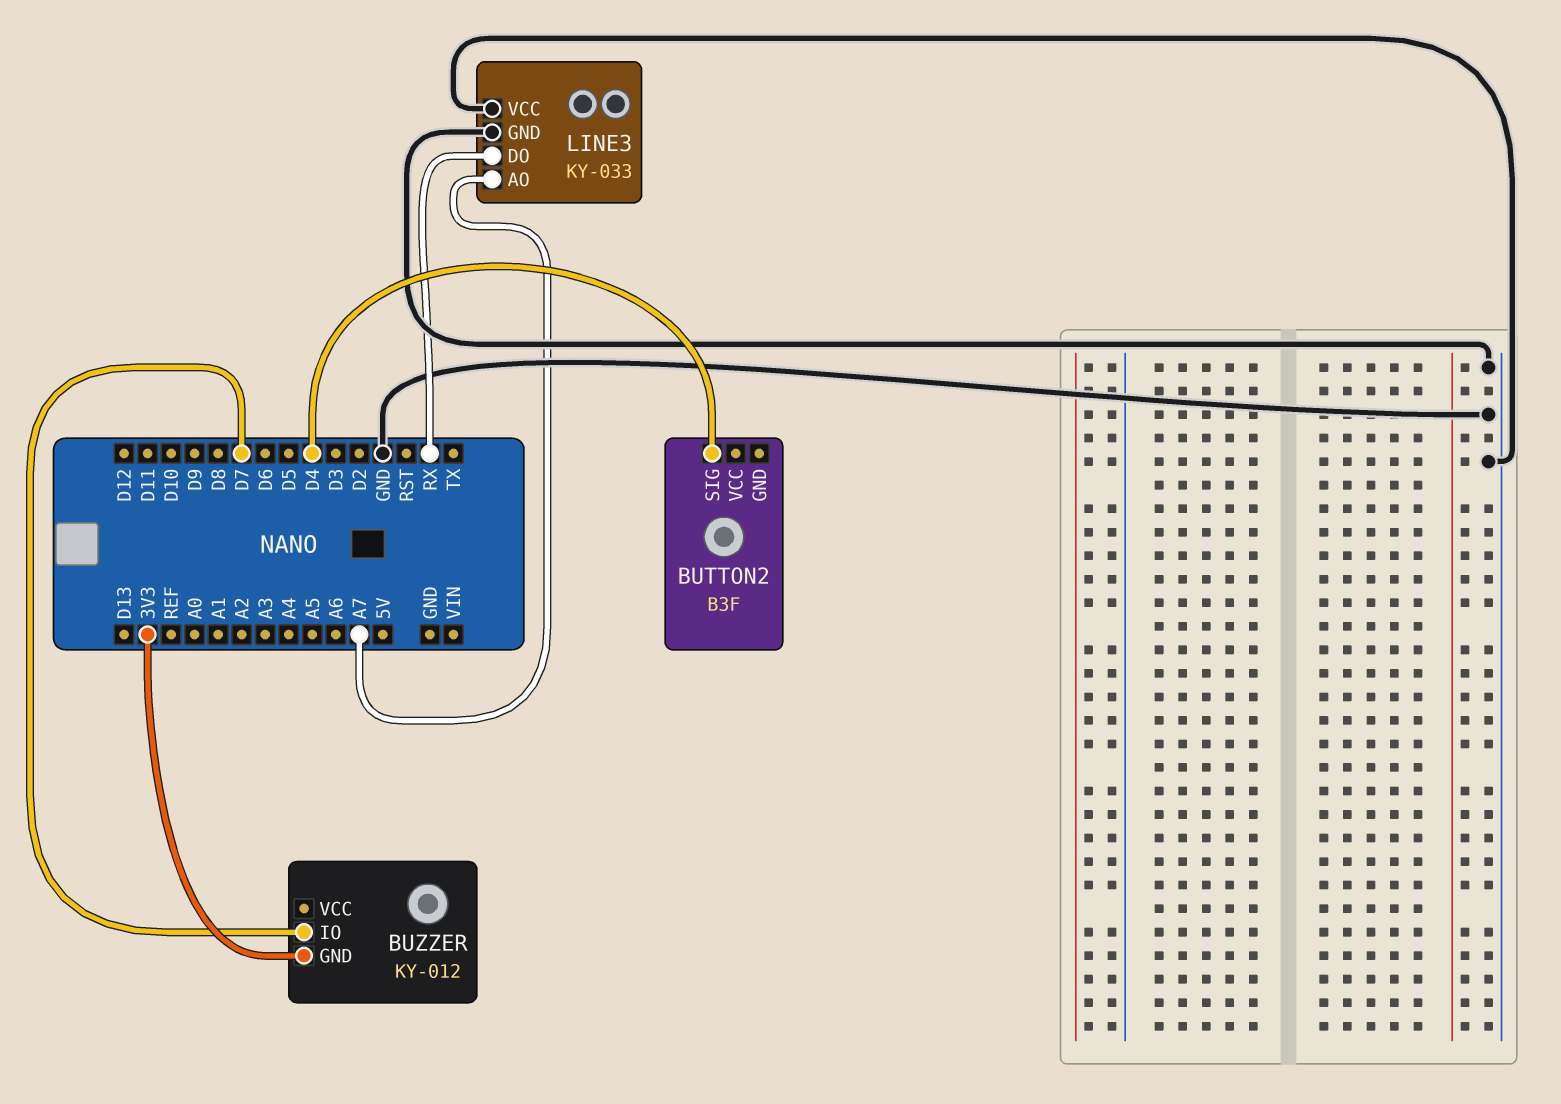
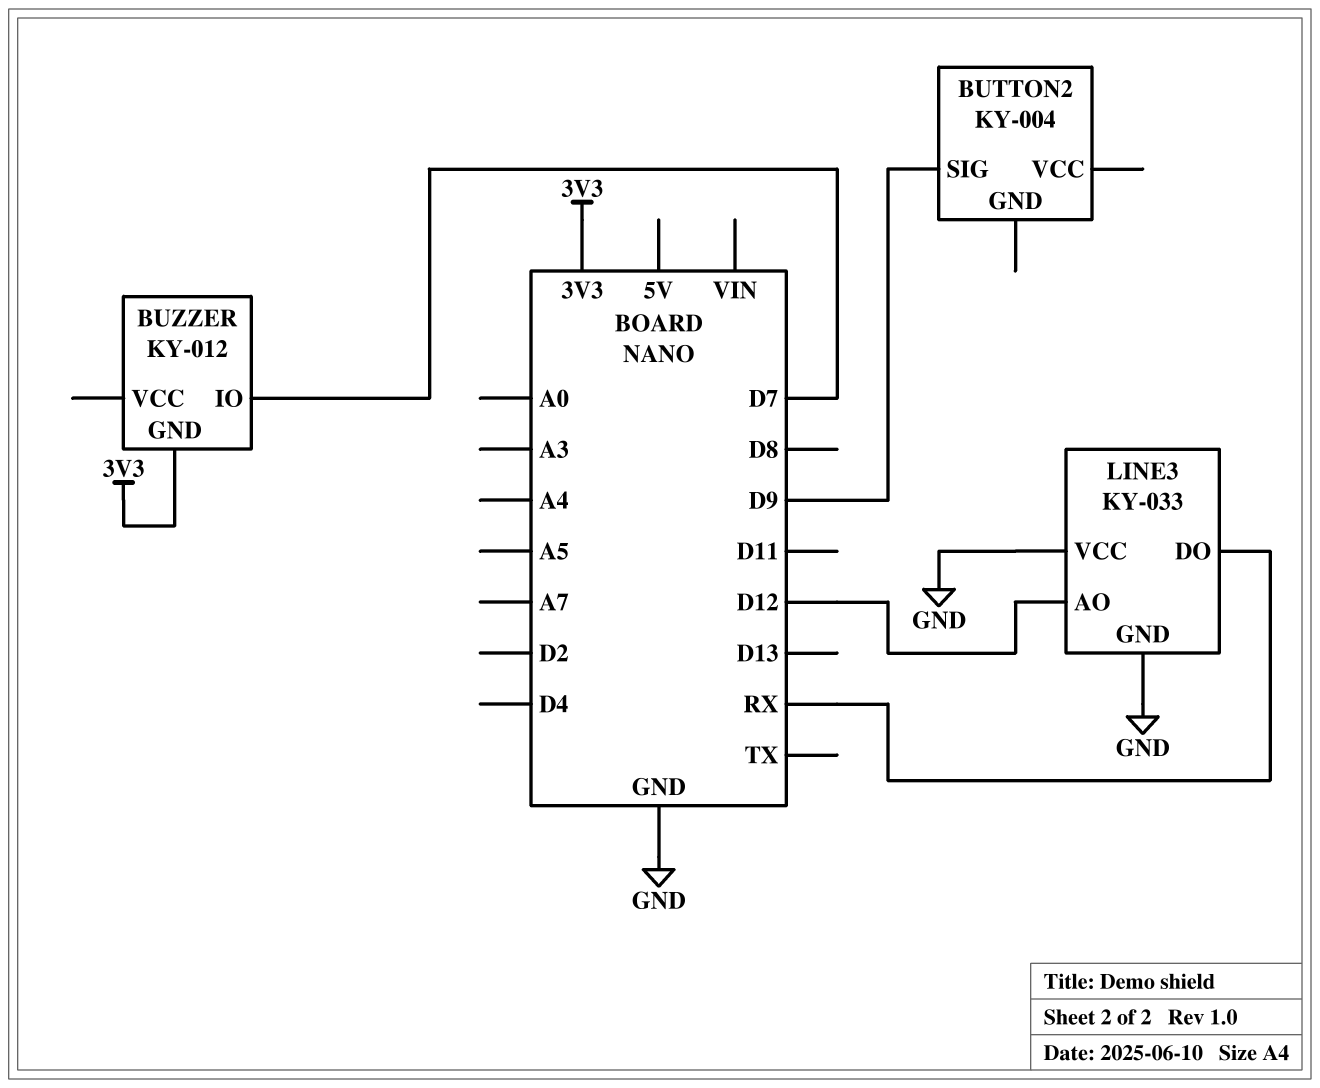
BUTTON2: B3F -> KY-004
BUTTON2 pin SIG: D4 -> D9
LINE3 pin AO: A7 -> D12

